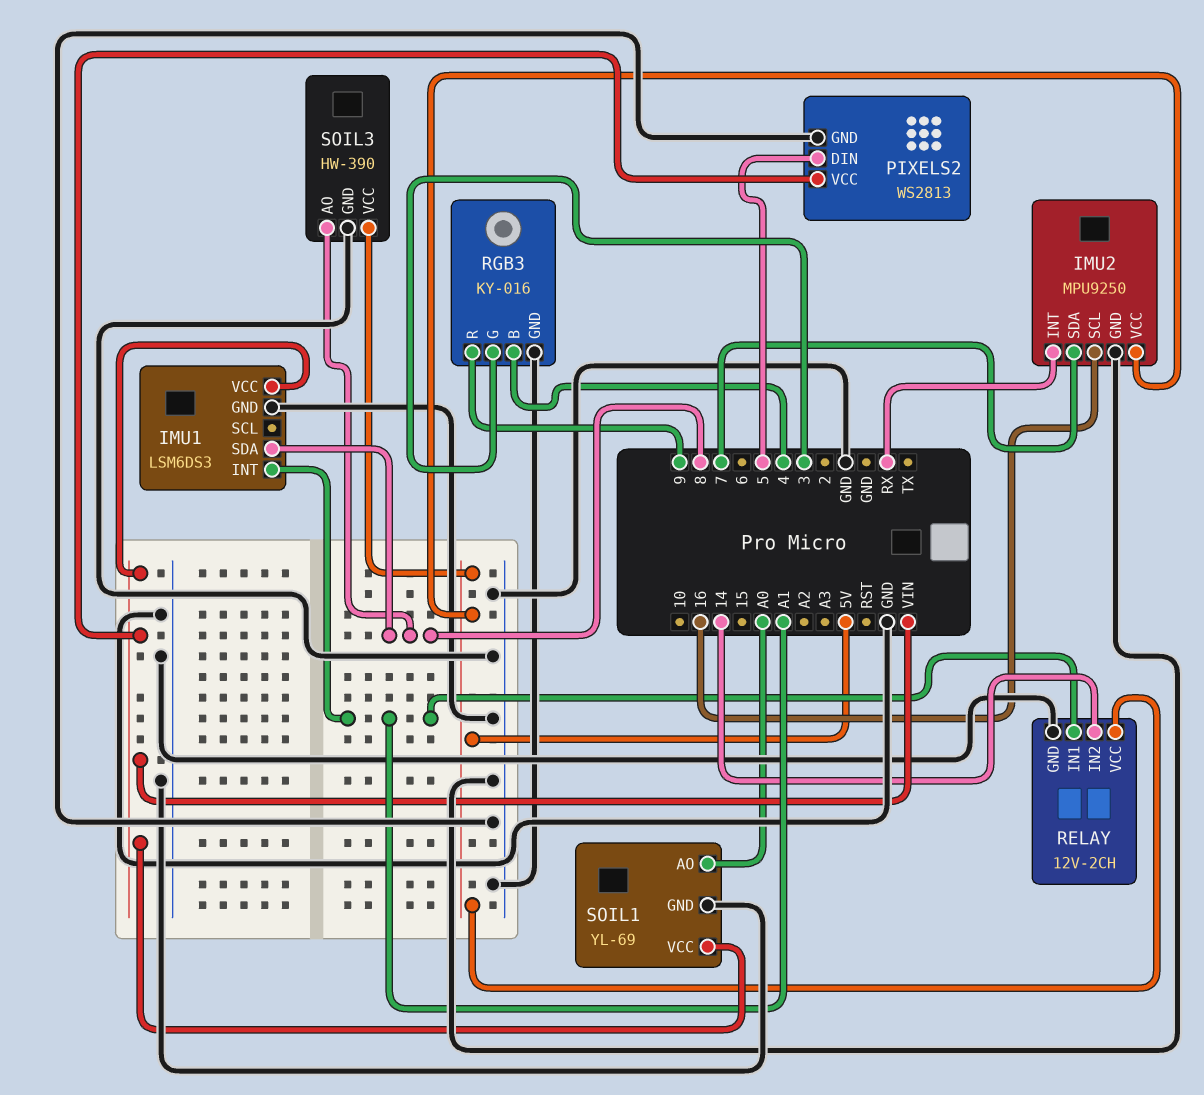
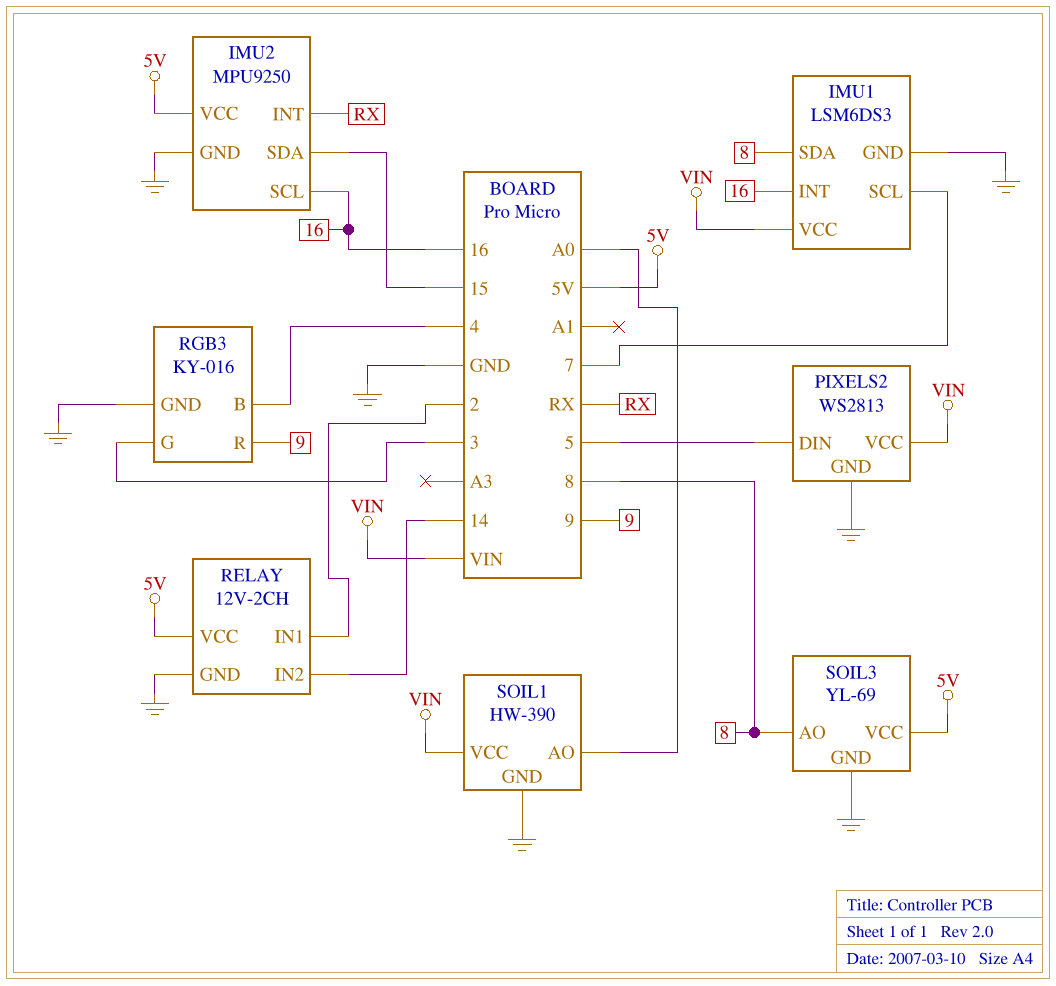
IMU1 pin INT: A1 -> 16
IMU1 pin SCL: none -> 7
IMU2 pin SDA: 7 -> 15
RELAY pin IN1: A1 -> 2
SOIL1: YL-69 -> HW-390
SOIL3: HW-390 -> YL-69

